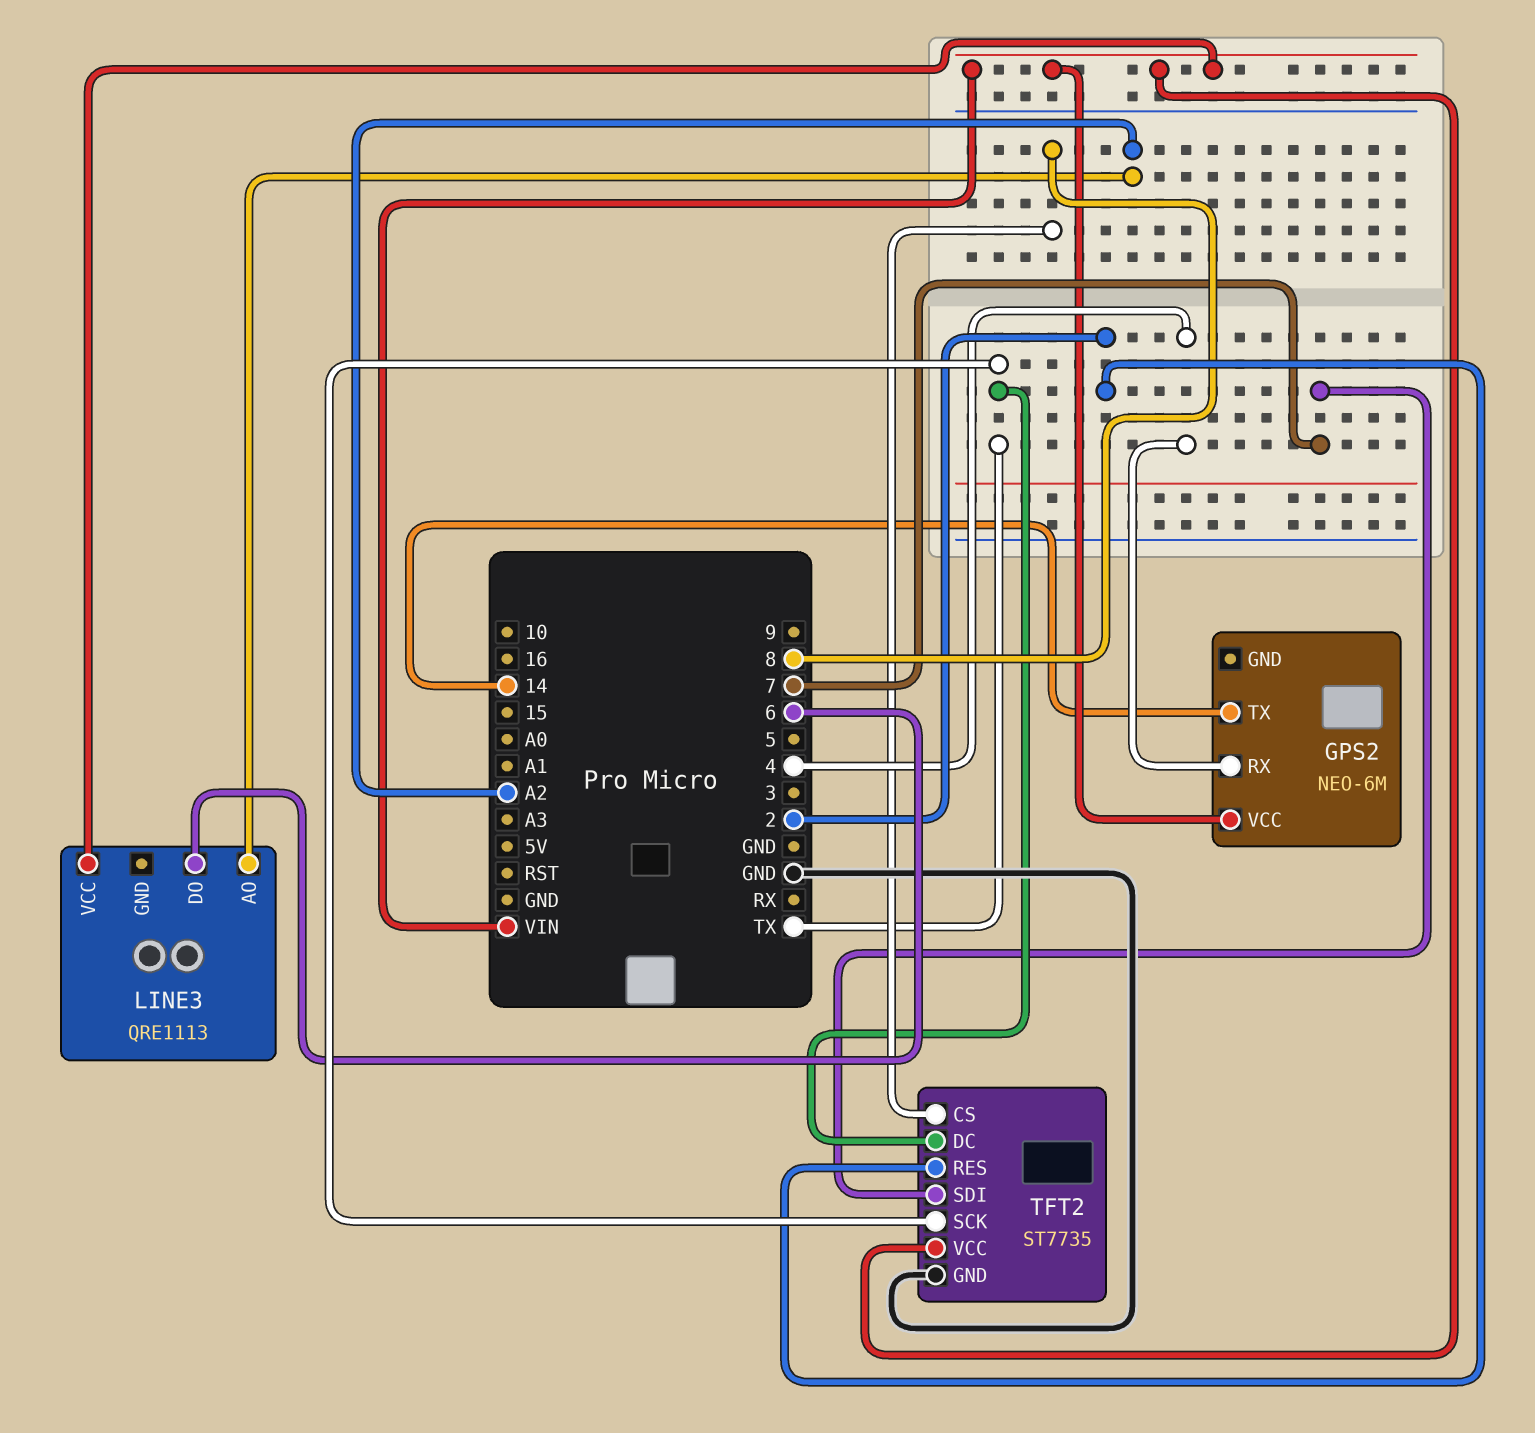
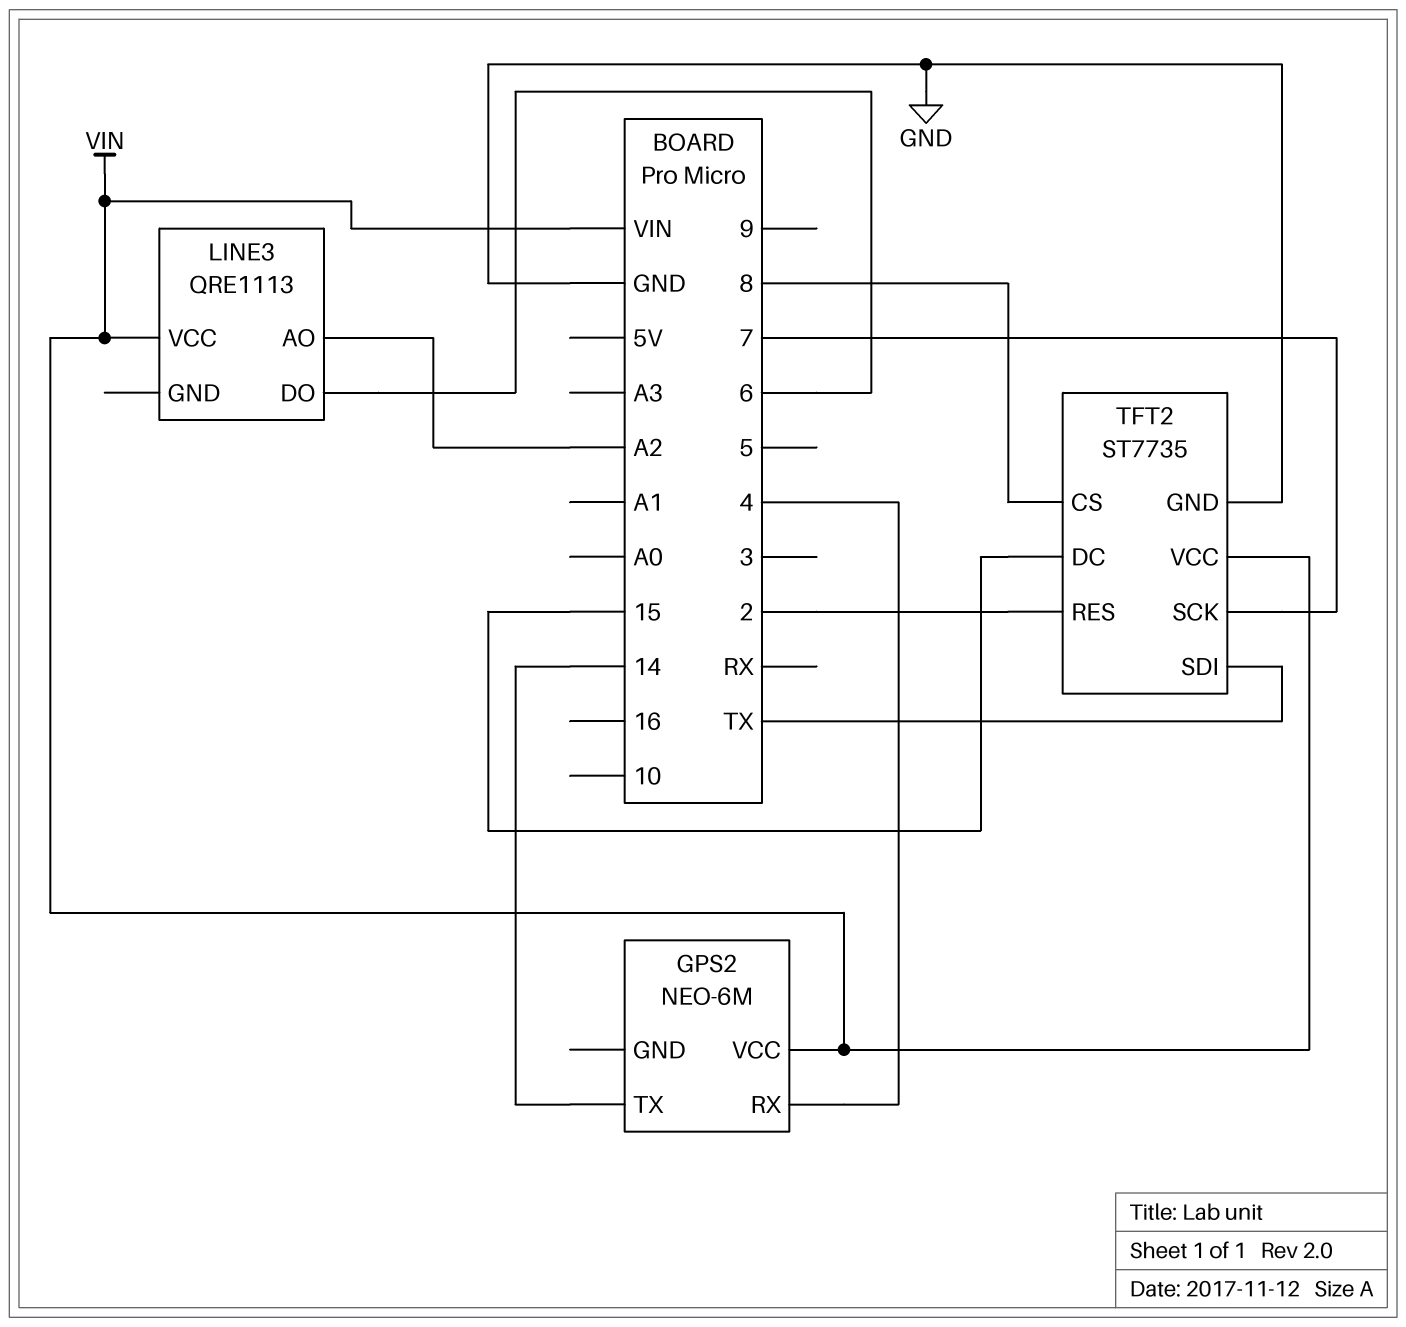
TFT2 pin DC: TX -> 15
TFT2 pin SCK: TX -> 7
TFT2 pin SDI: 7 -> TX

